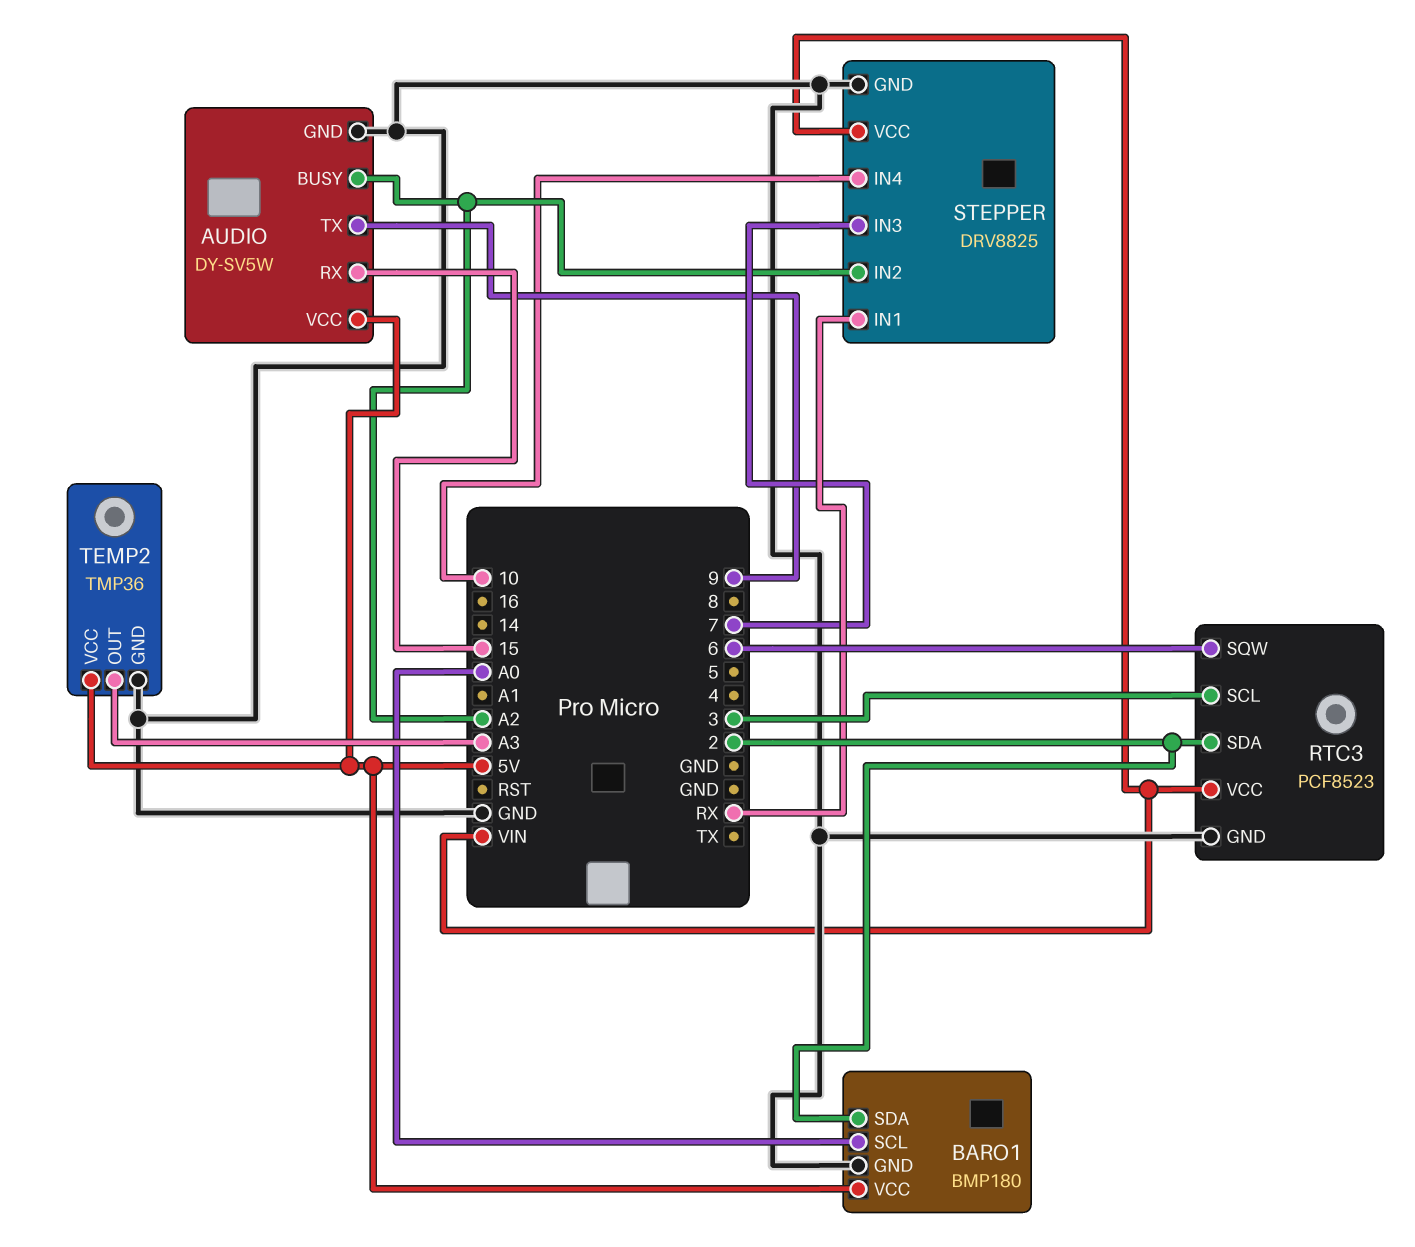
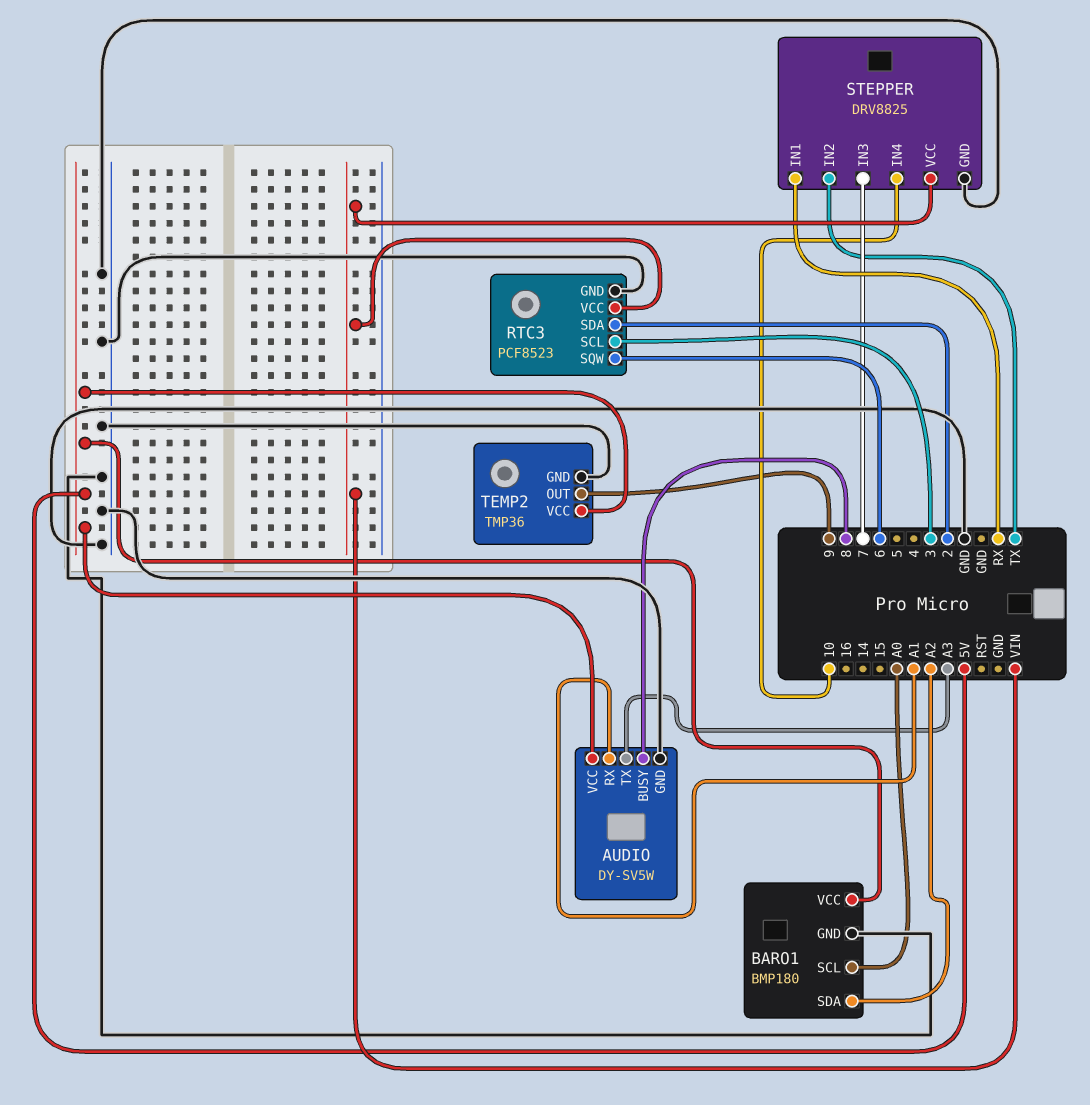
AUDIO pin BUSY: A2 -> 8
AUDIO pin RX: 15 -> A1
AUDIO pin TX: 9 -> A3
BARO1 pin SDA: 2 -> A2
STEPPER pin IN2: A2 -> TX
TEMP2 pin OUT: A3 -> 9

